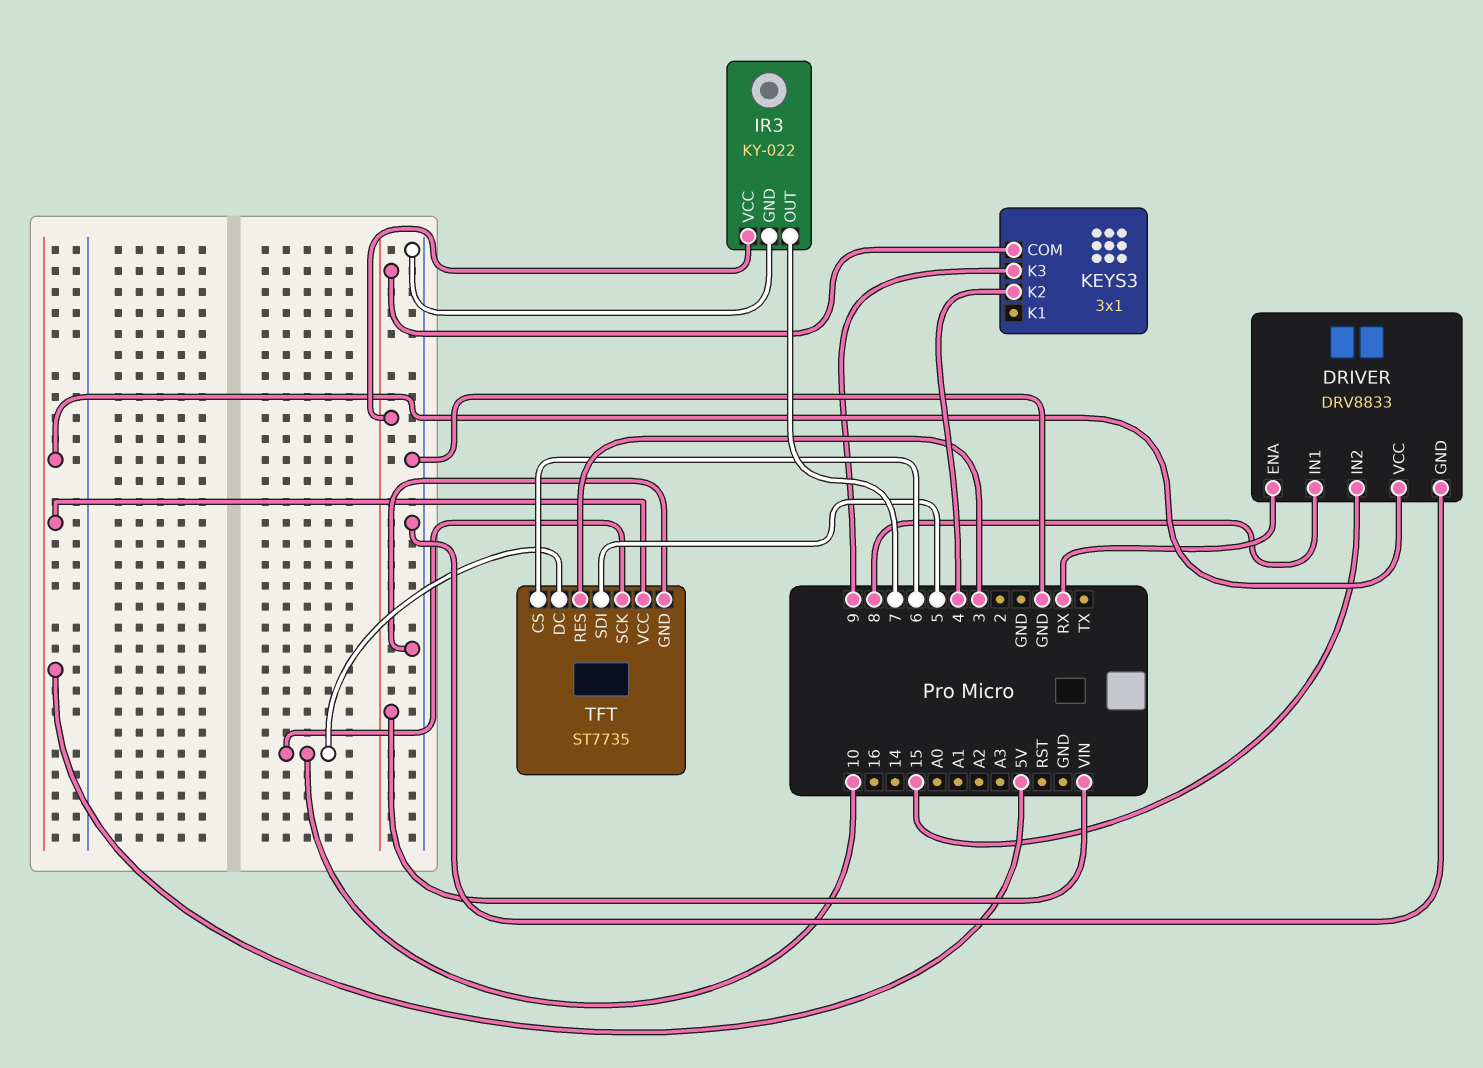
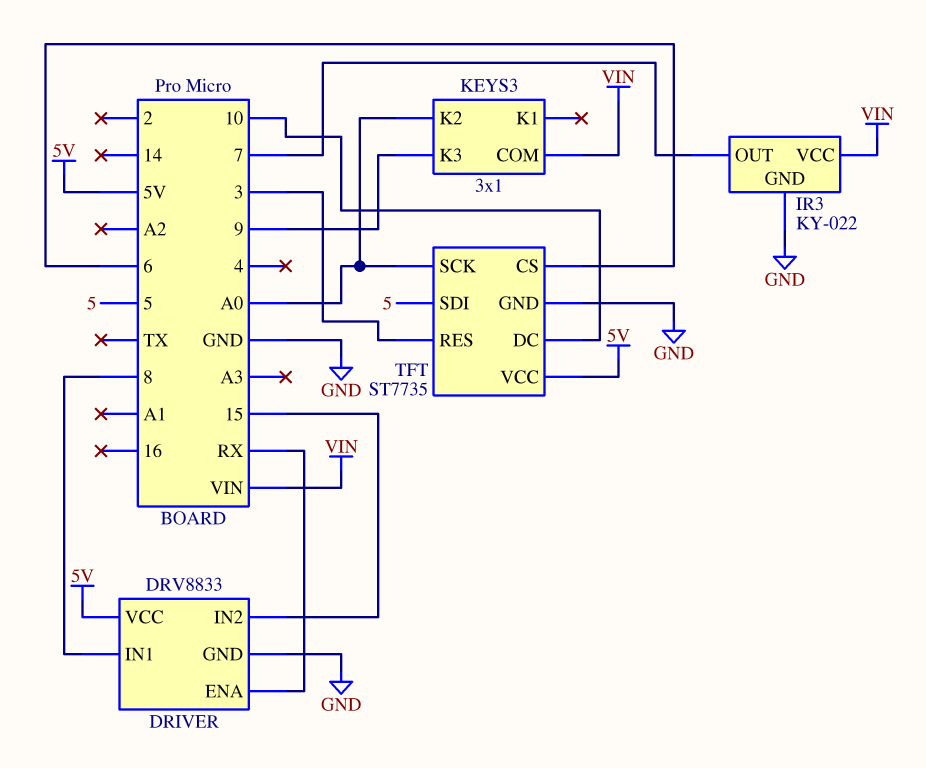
KEYS3 pin K2: 4 -> A0
TFT pin SCK: 10 -> A0

